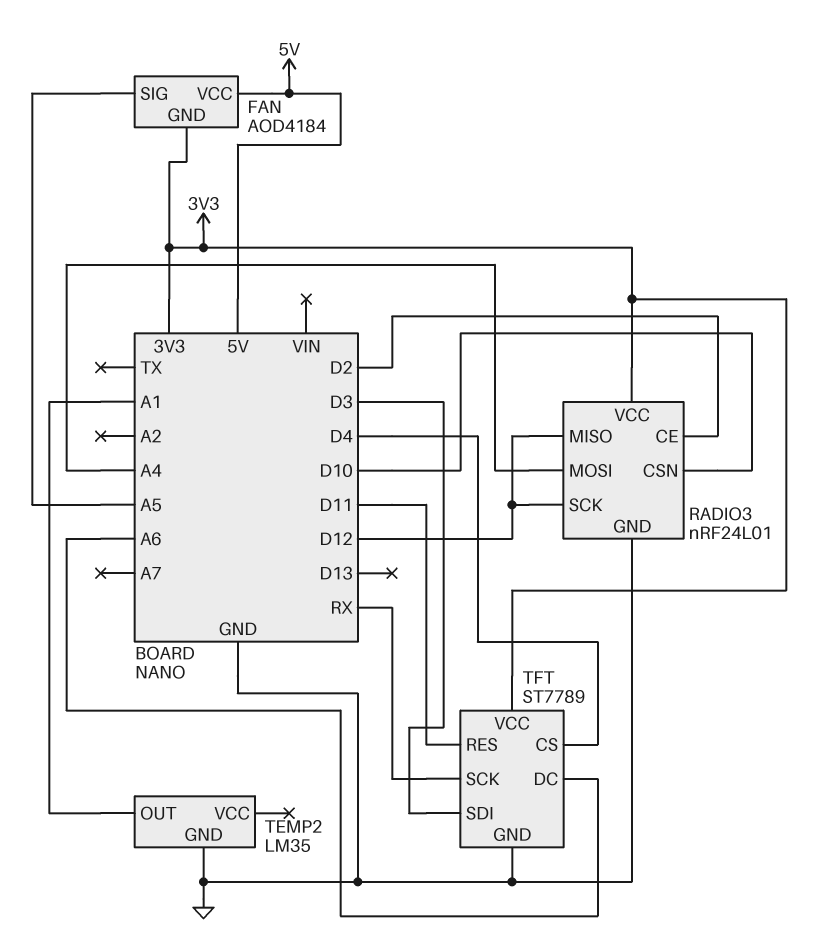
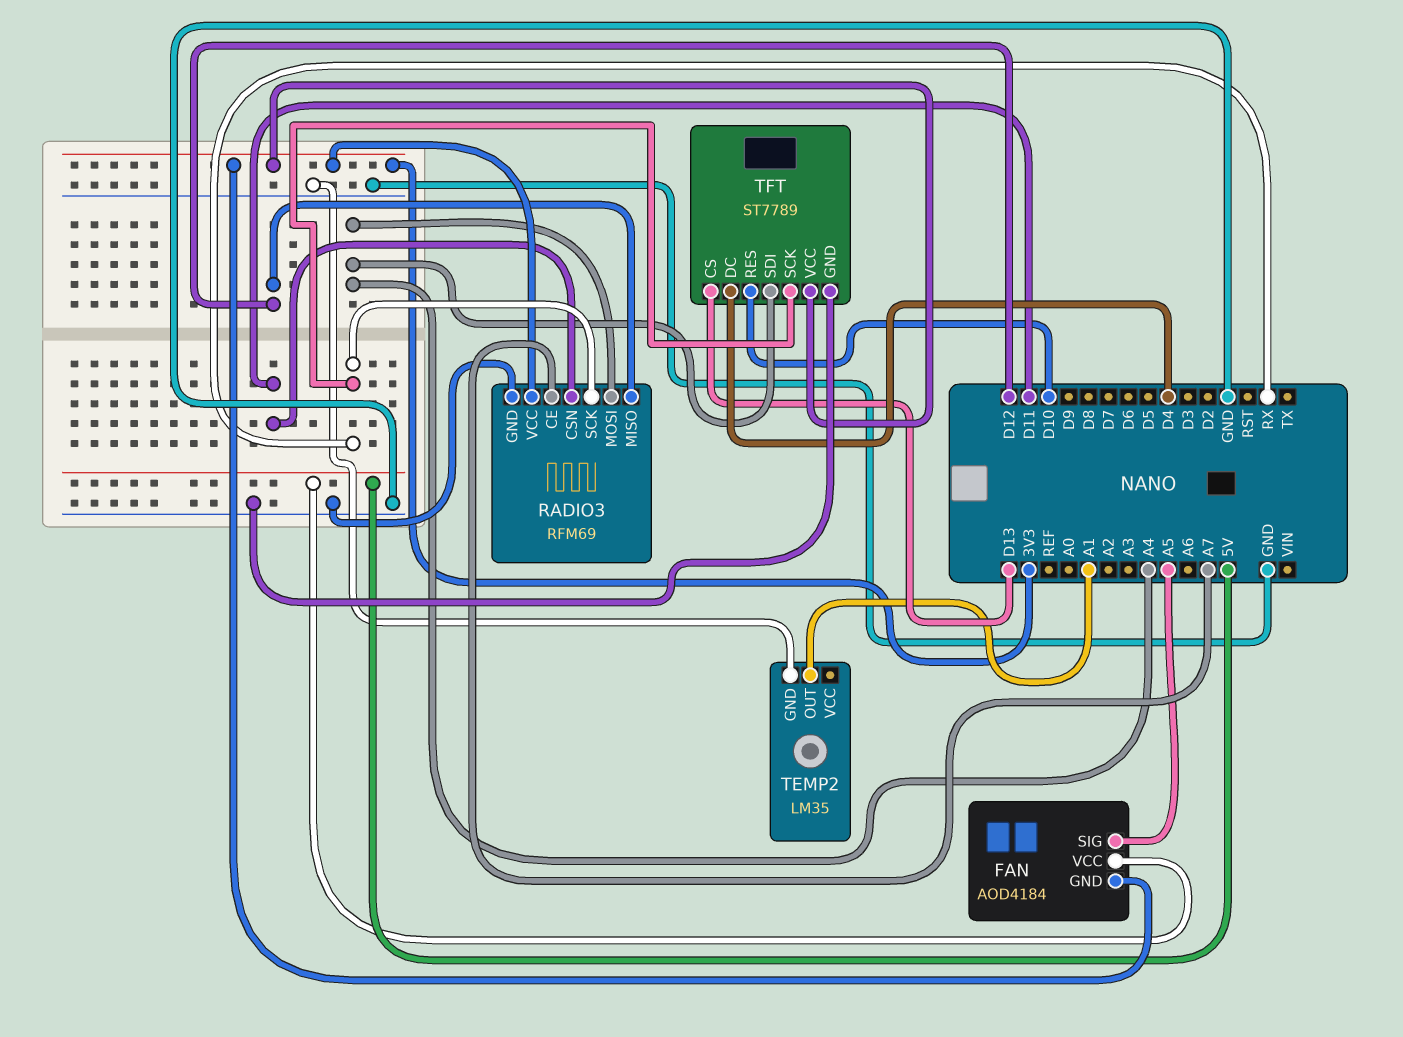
RADIO3: nRF24L01 -> RFM69
RADIO3 pin CE: D2 -> A7
RADIO3 pin CSN: D10 -> D11
RADIO3 pin SCK: D12 -> RX
TFT pin CS: D4 -> D13
TFT pin DC: A6 -> D4
TFT pin RES: D11 -> D10
TFT pin SDI: D3 -> A4

